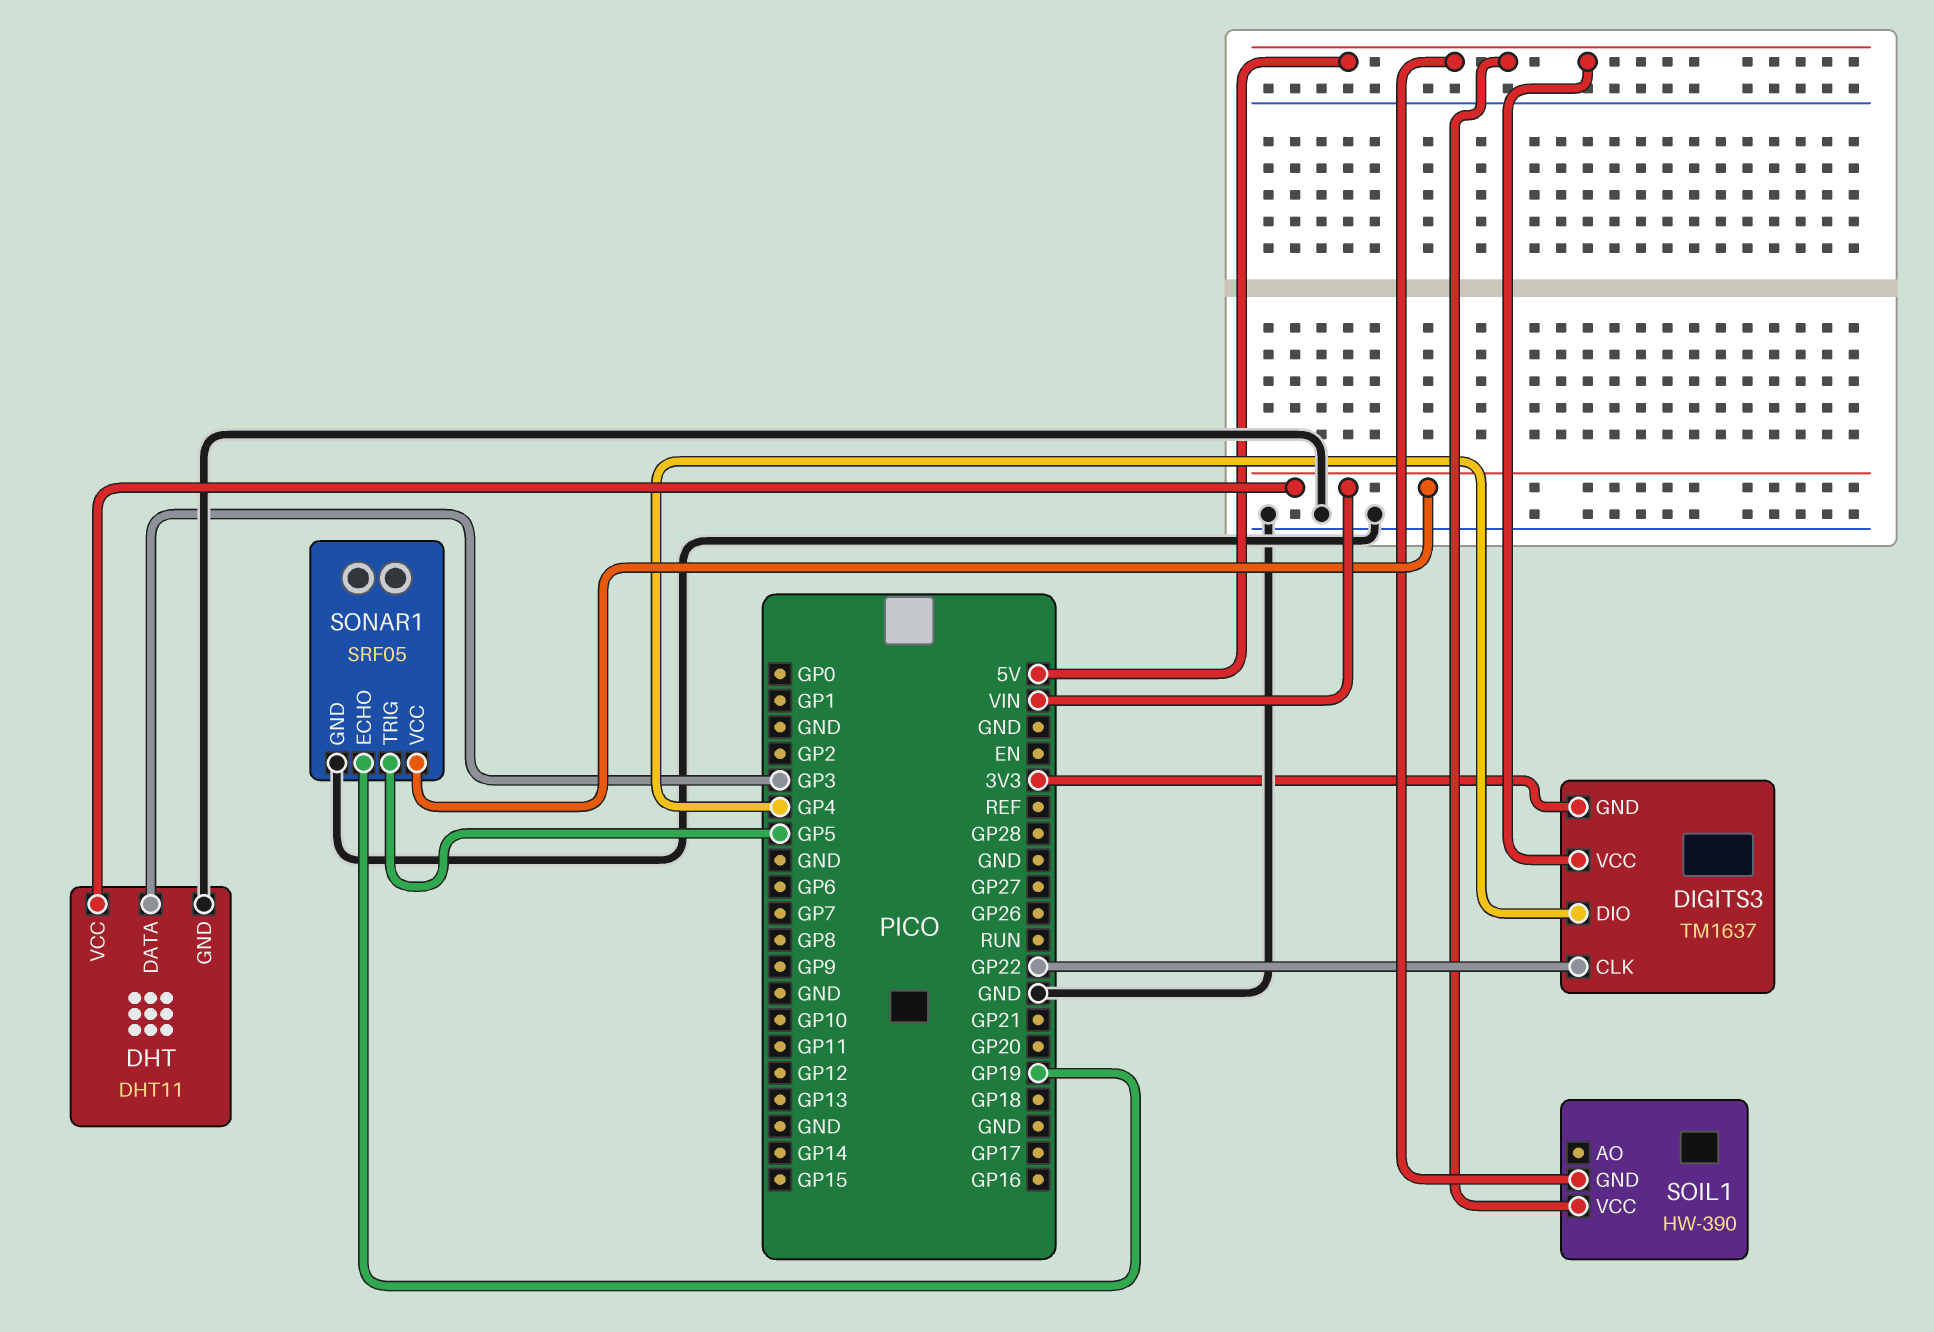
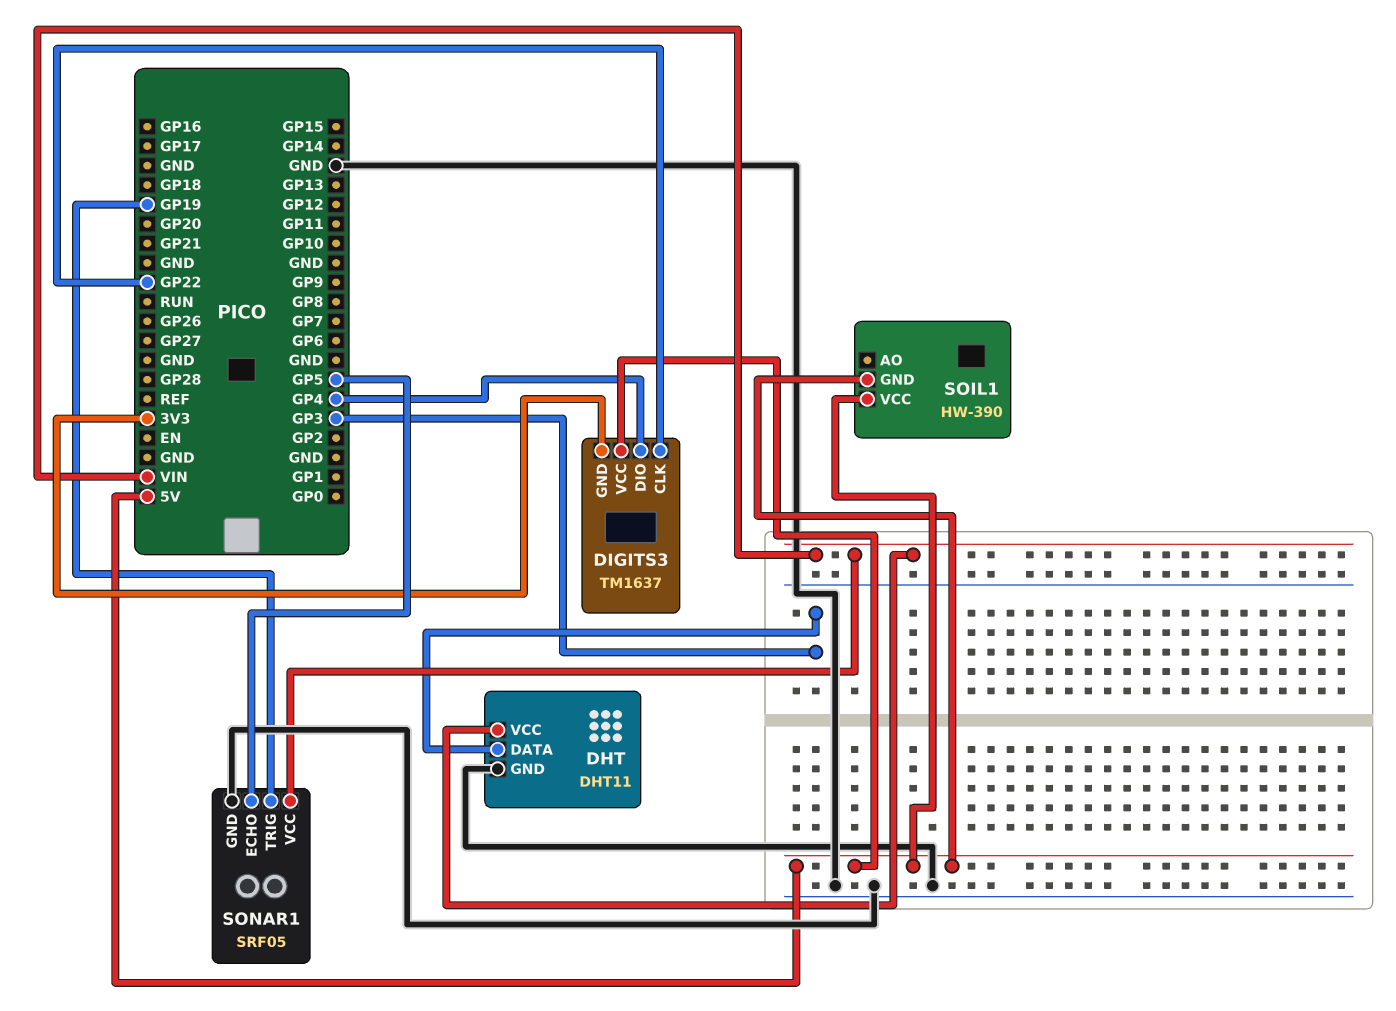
SONAR1 pin ECHO: GP19 -> GP5
SONAR1 pin TRIG: GP5 -> GP19

